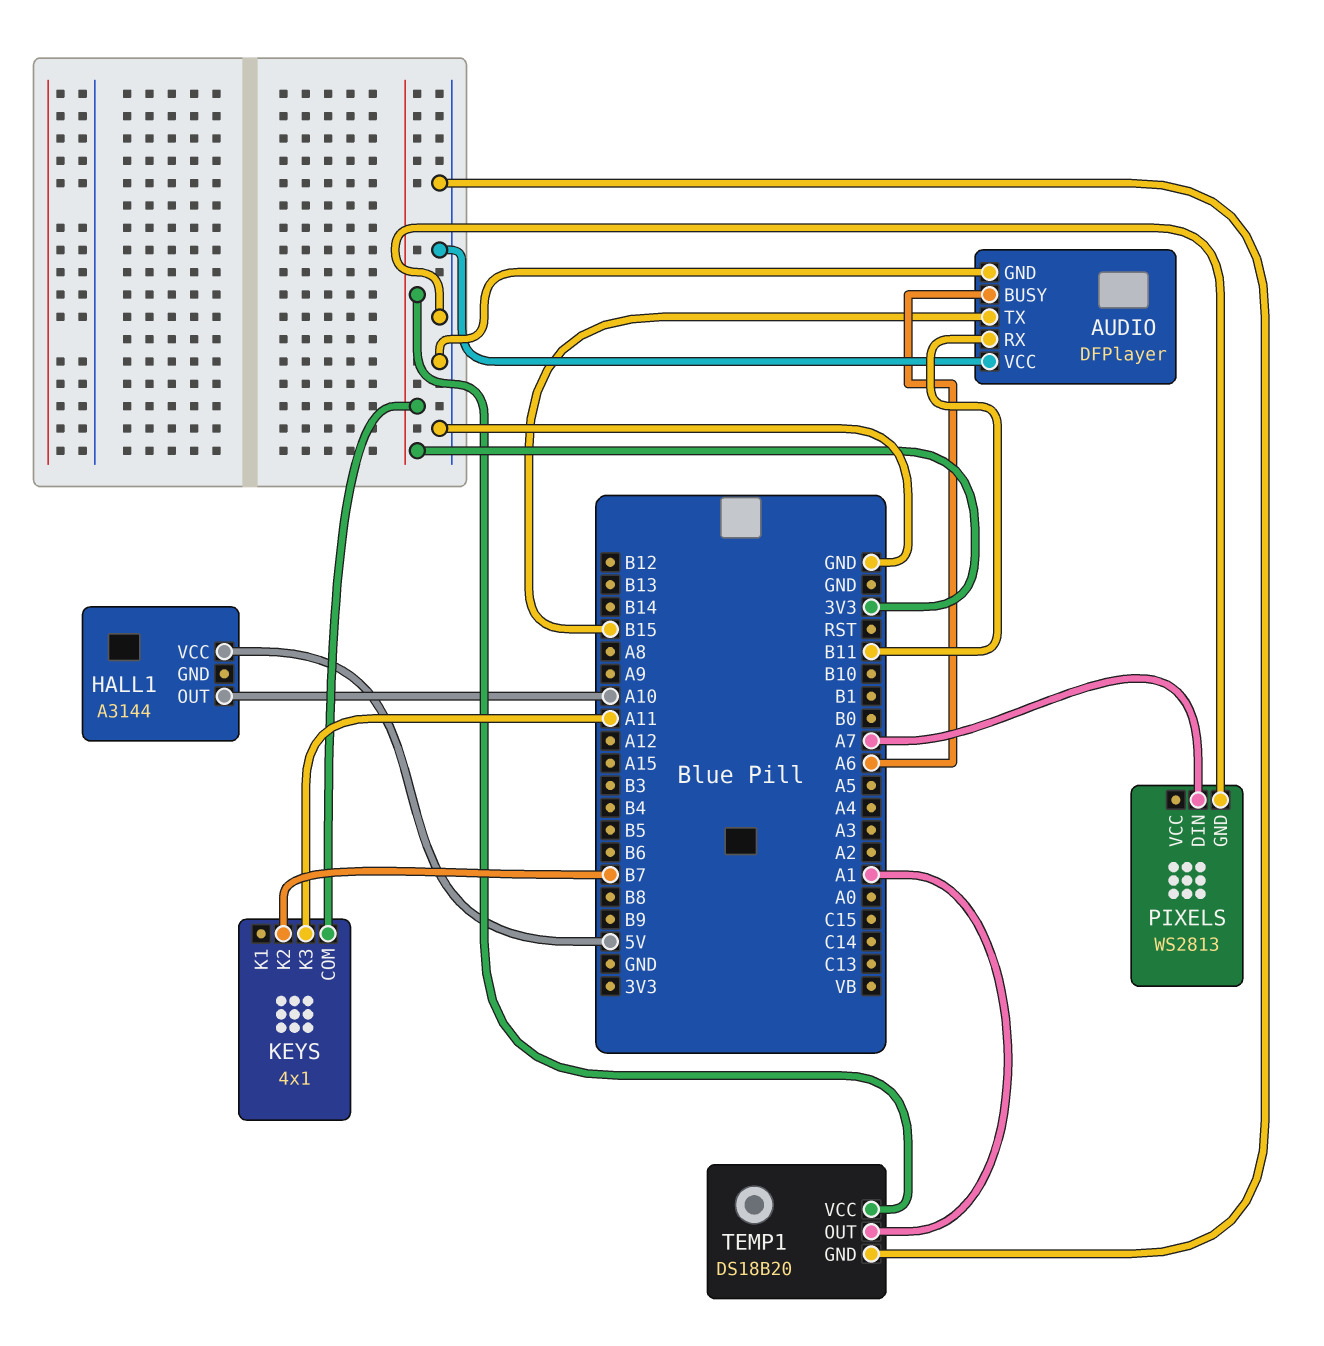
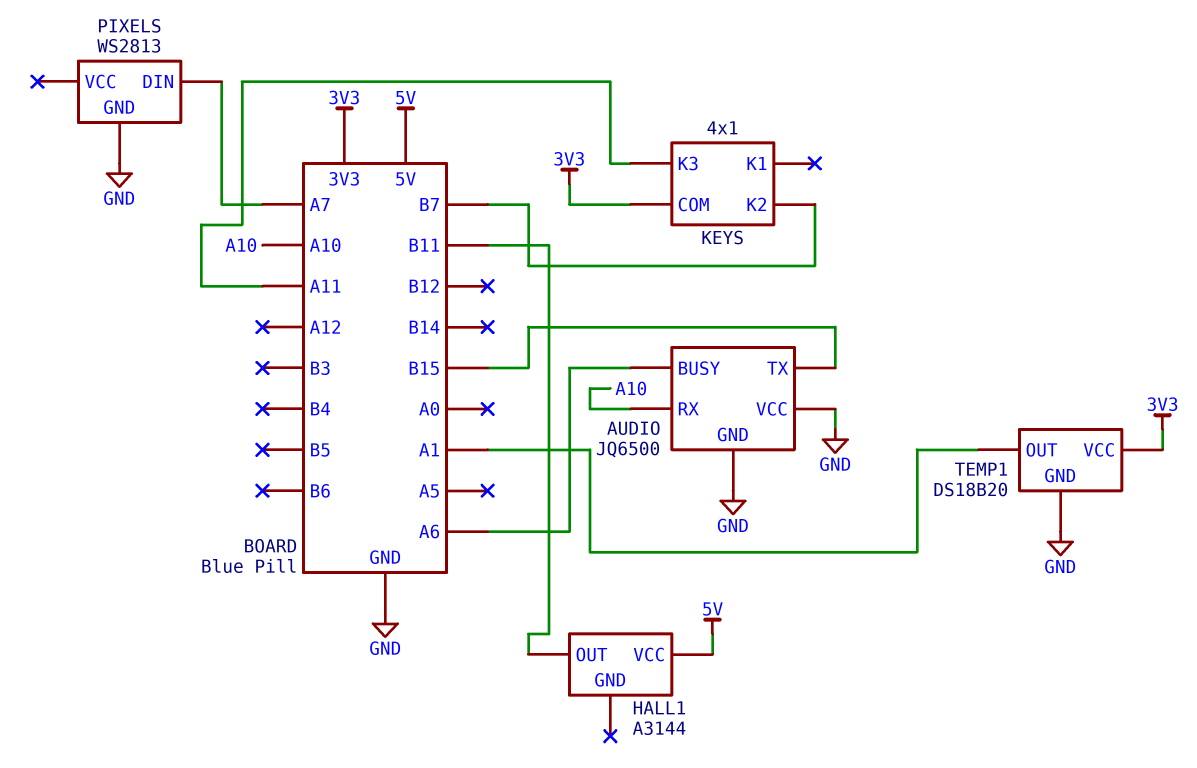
AUDIO: DFPlayer -> JQ6500
AUDIO pin RX: B11 -> A10
HALL1 pin OUT: A10 -> B11

